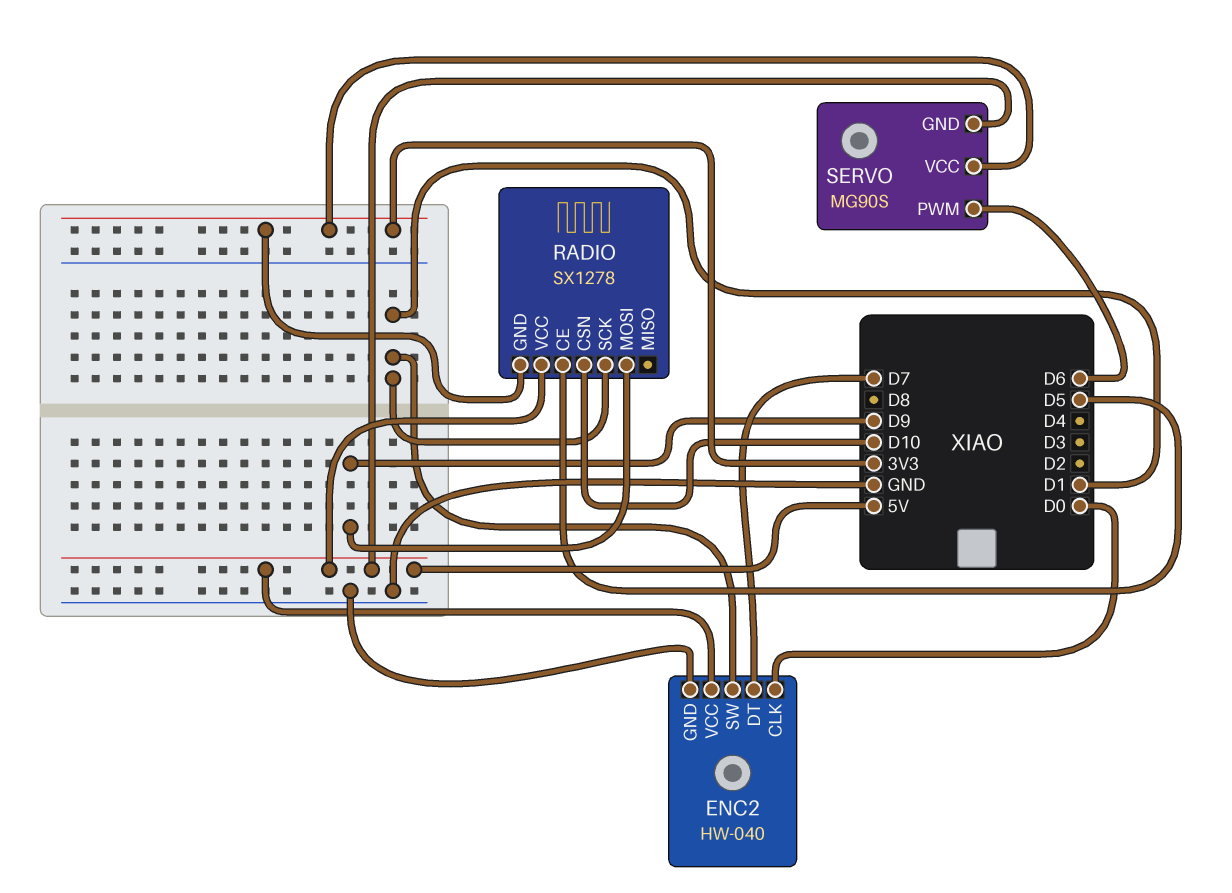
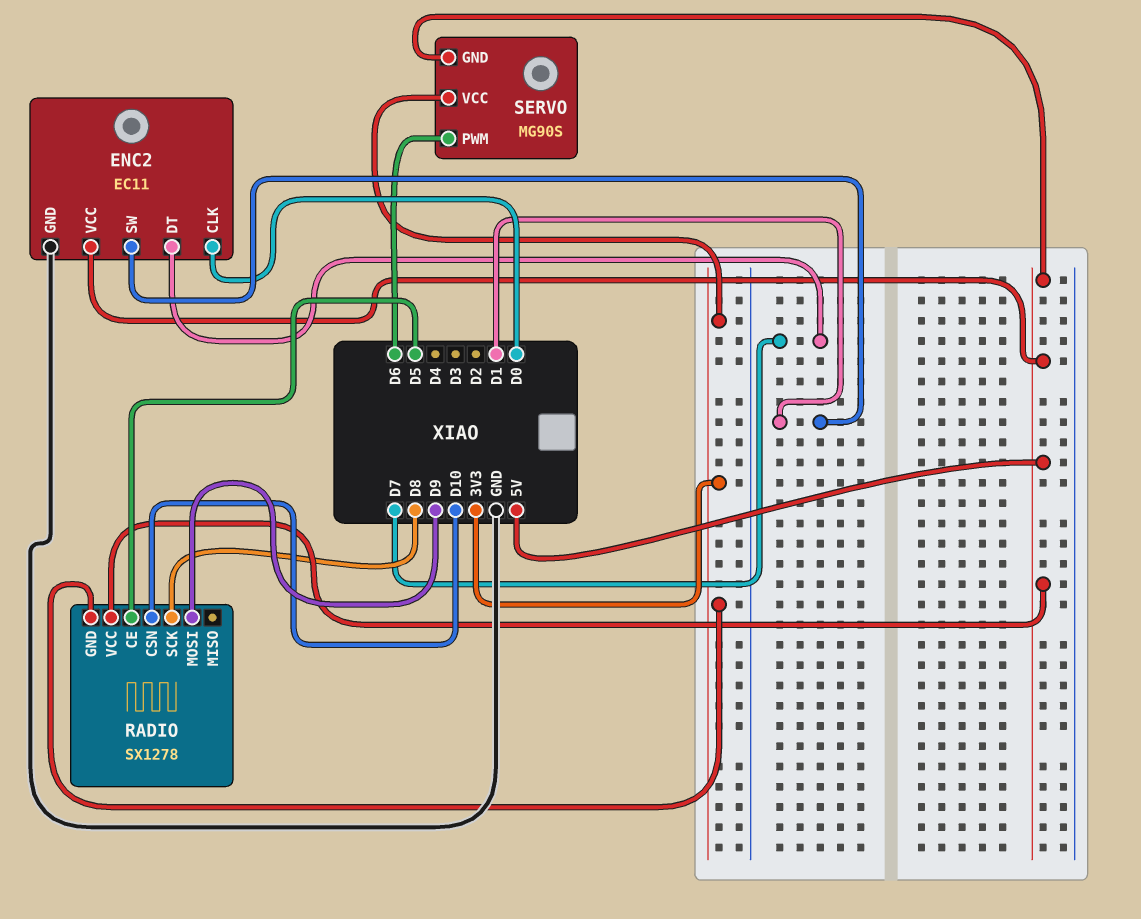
ENC2: HW-040 -> EC11
RADIO pin SCK: D1 -> D8

